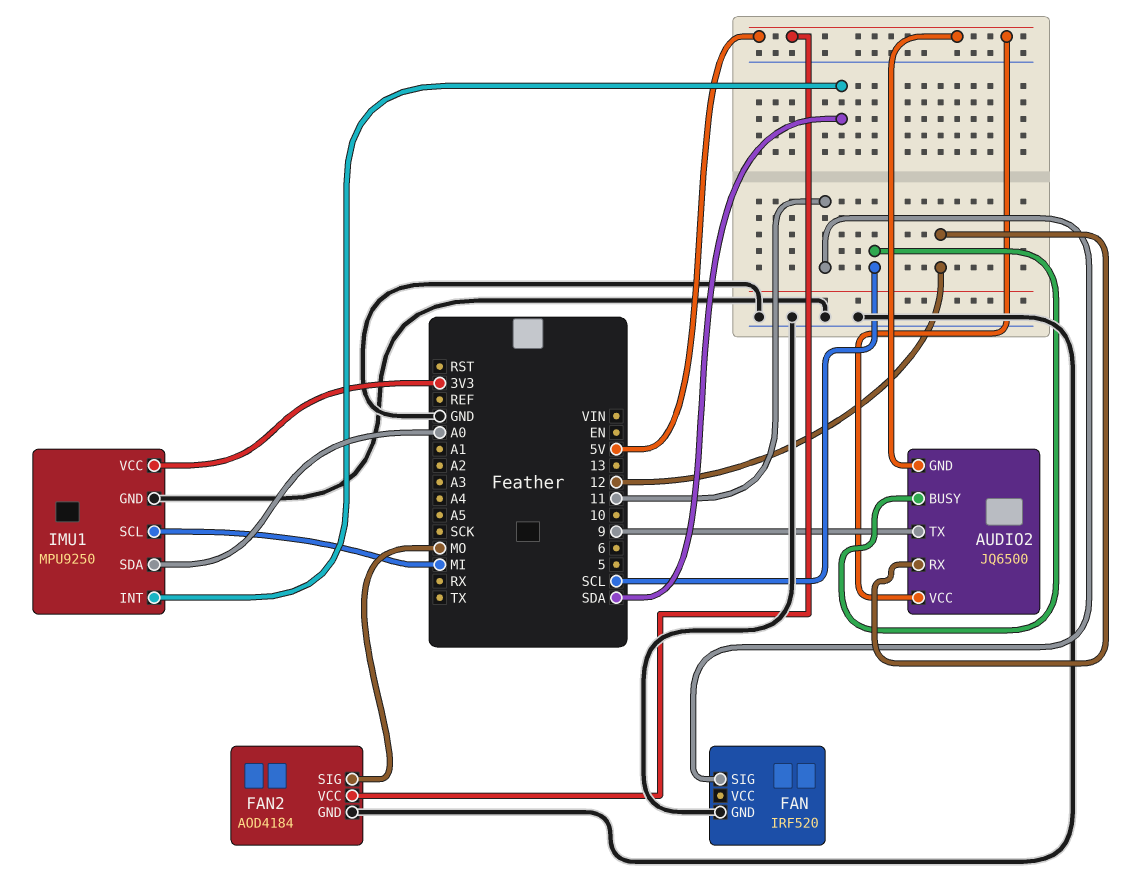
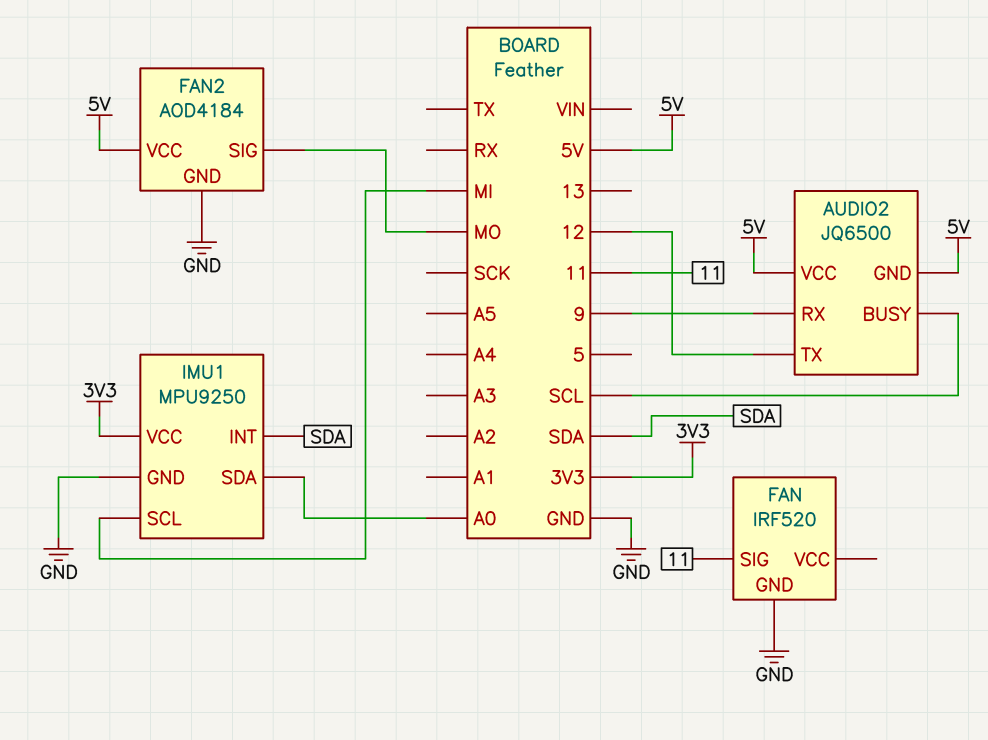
AUDIO2 pin RX: 12 -> 9
AUDIO2 pin TX: 9 -> 12

